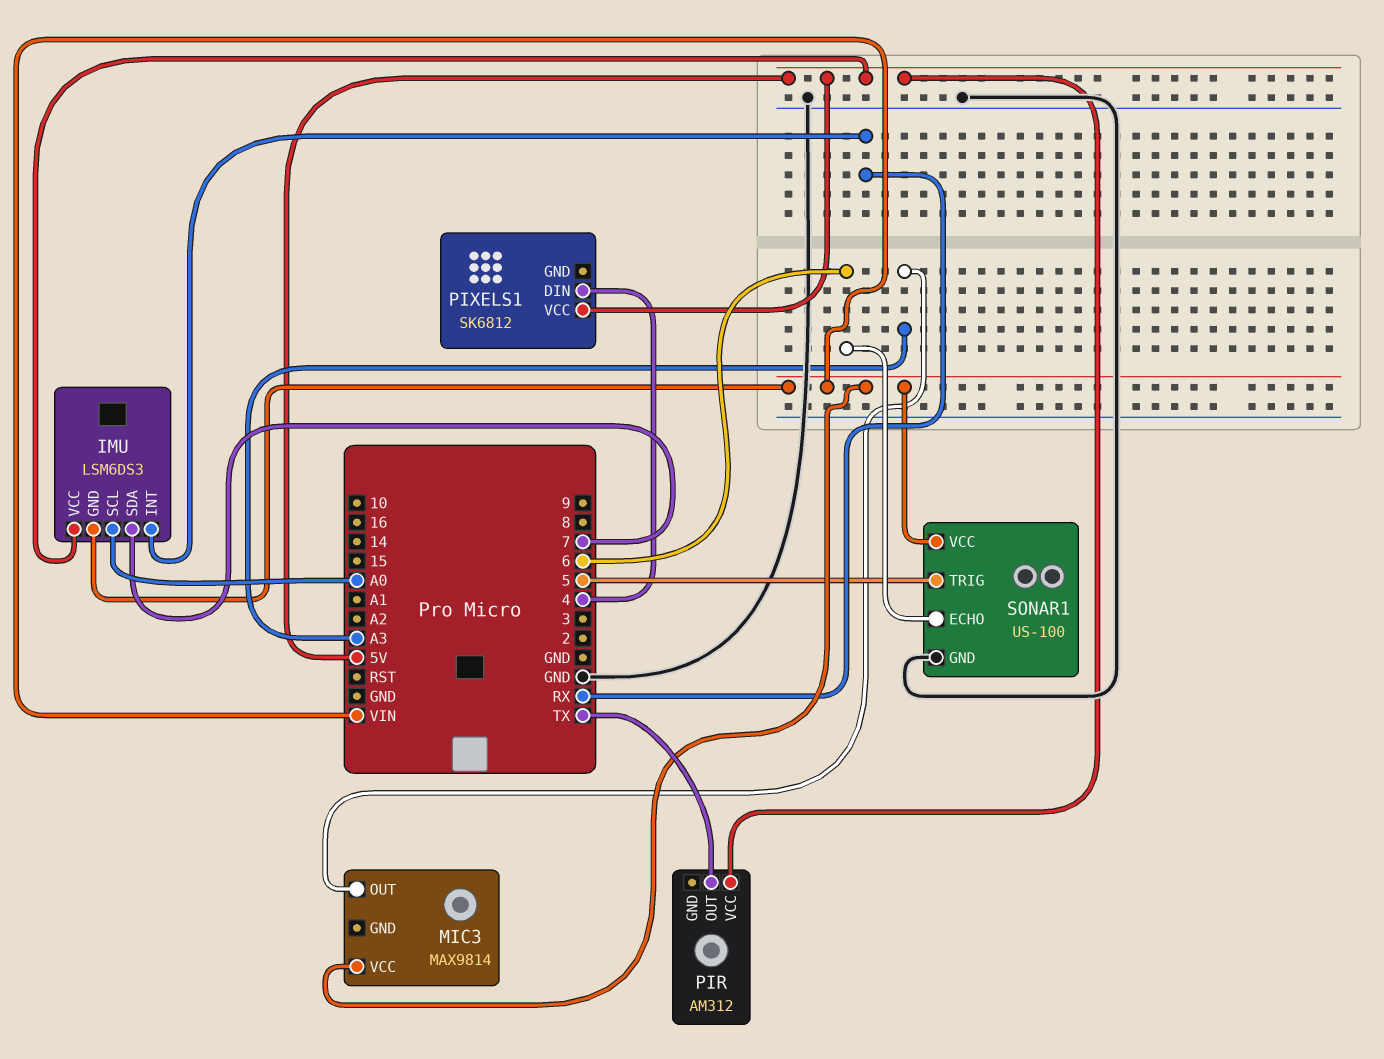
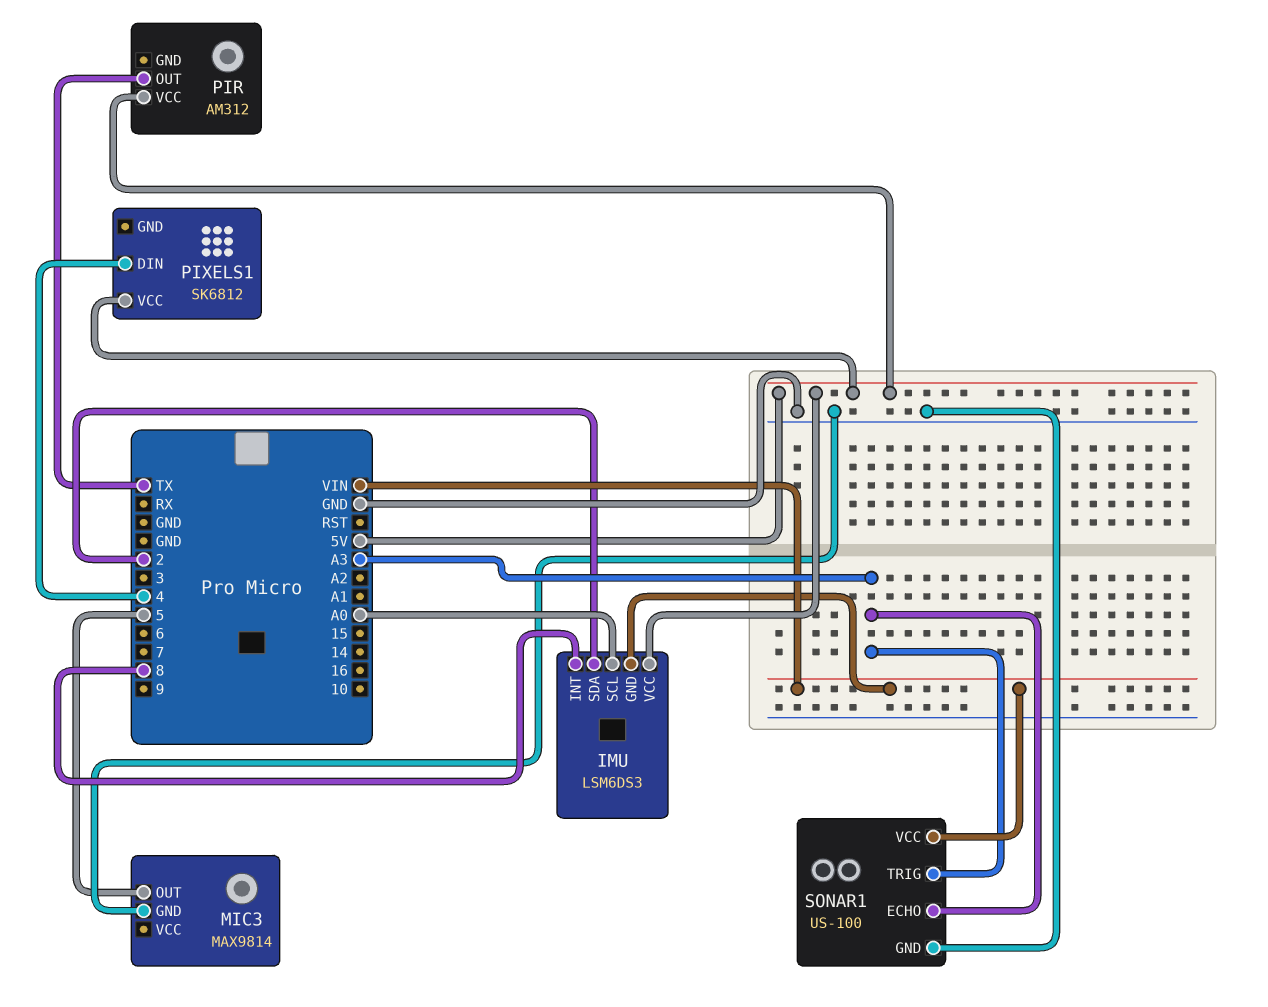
IMU pin INT: RX -> 8
IMU pin SDA: 7 -> 2
MIC3 pin GND: none -> GND
MIC3 pin OUT: A3 -> 5
MIC3 pin VCC: VIN -> none
SONAR1 pin ECHO: 6 -> A3
SONAR1 pin TRIG: 5 -> A3

